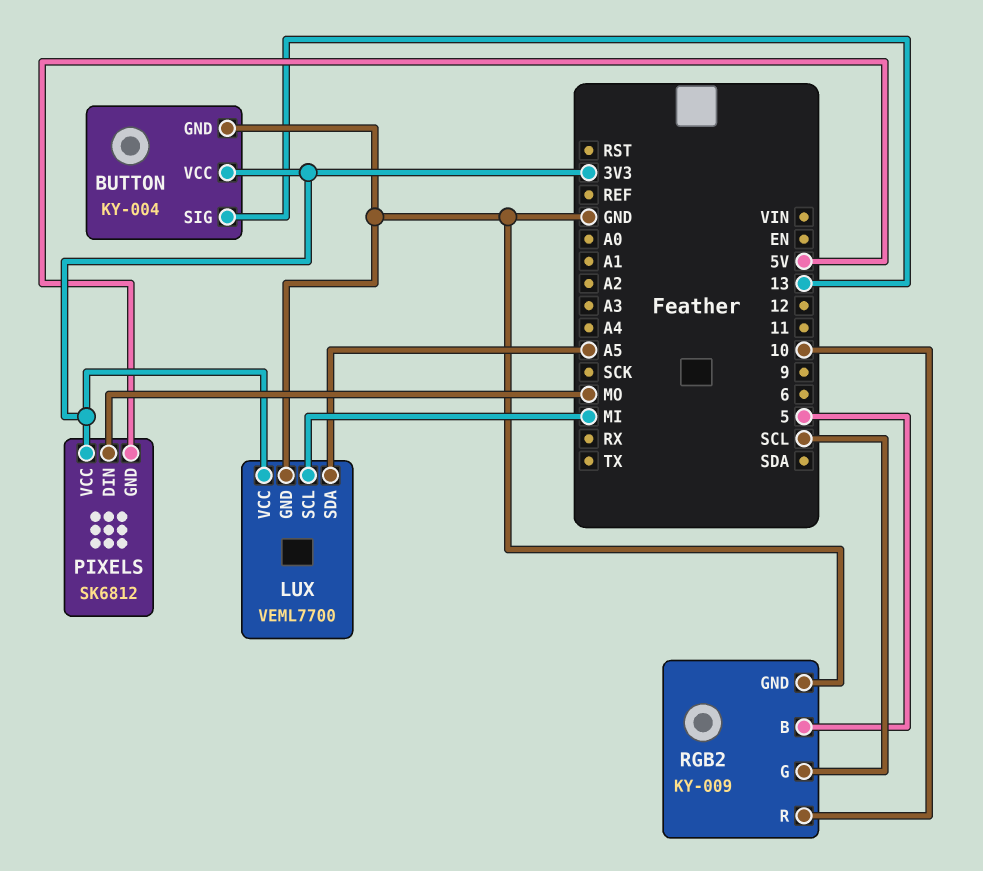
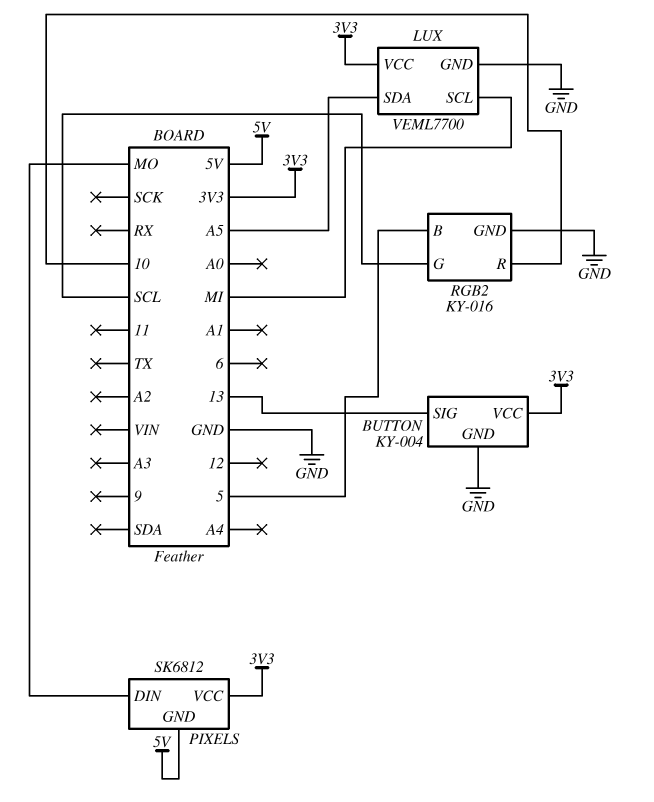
RGB2: KY-009 -> KY-016

